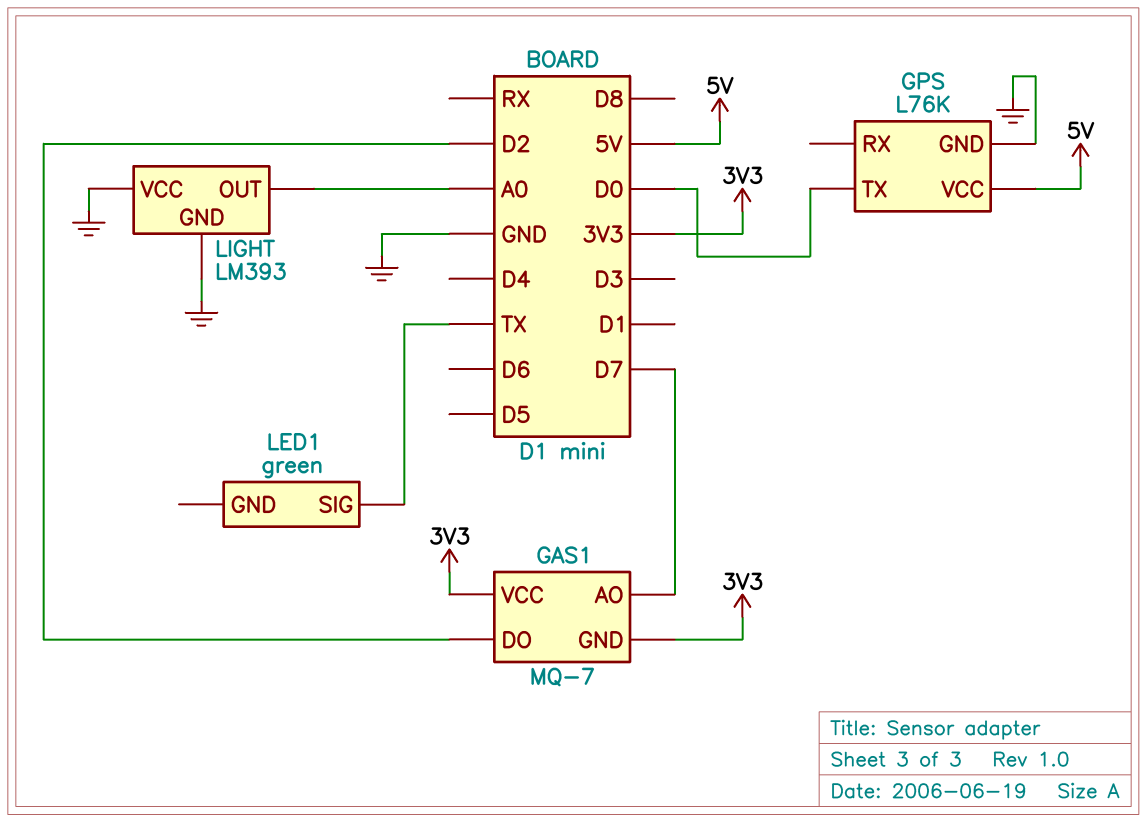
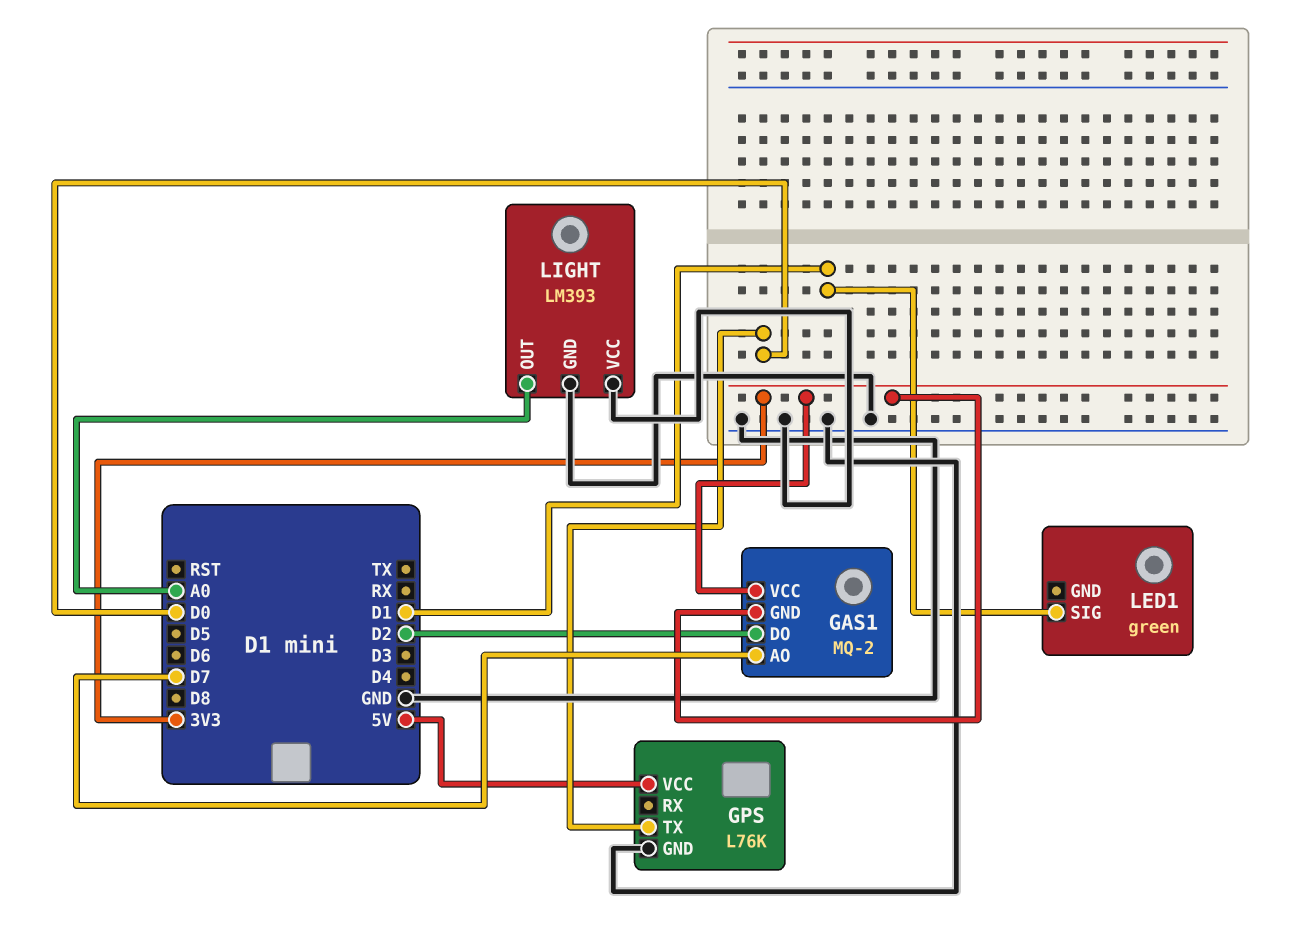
GAS1: MQ-7 -> MQ-2
LED1 pin SIG: TX -> D1

